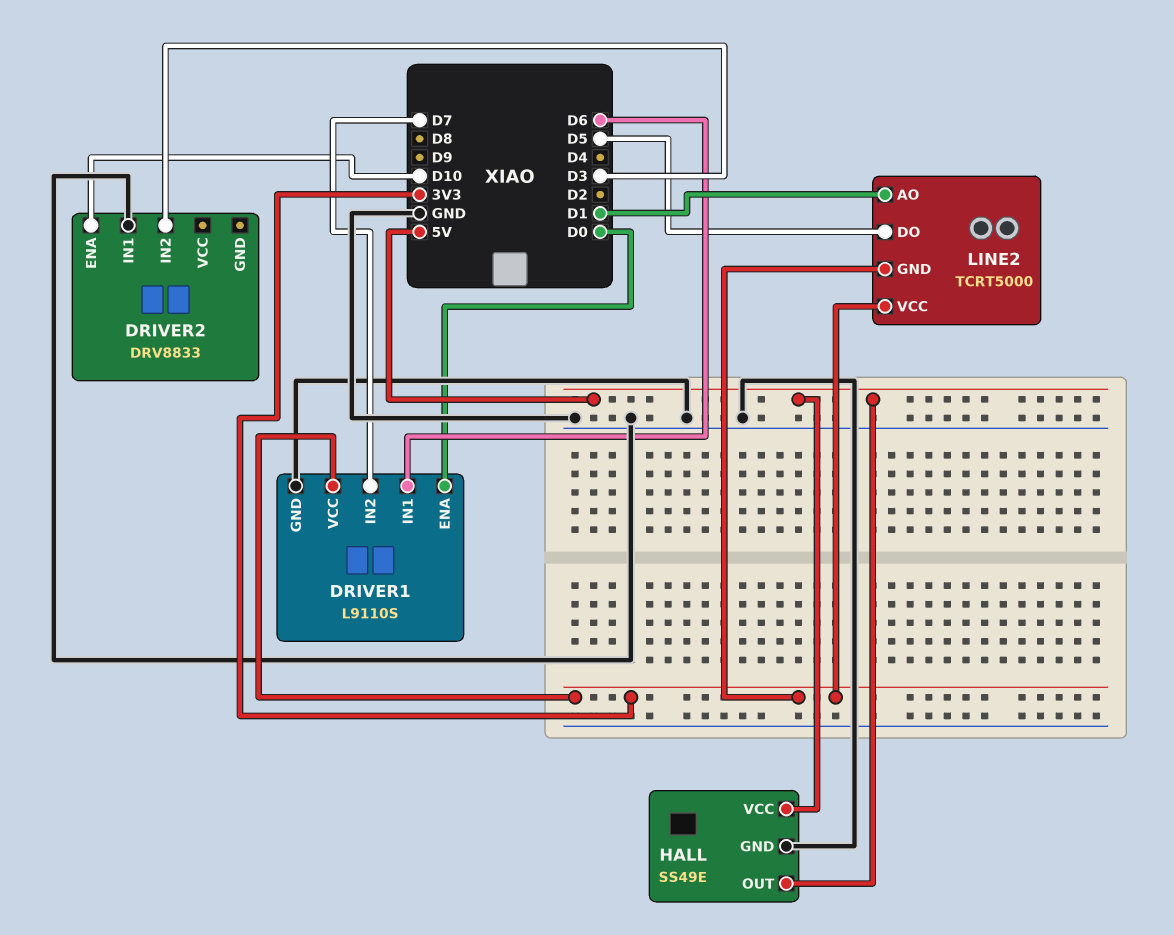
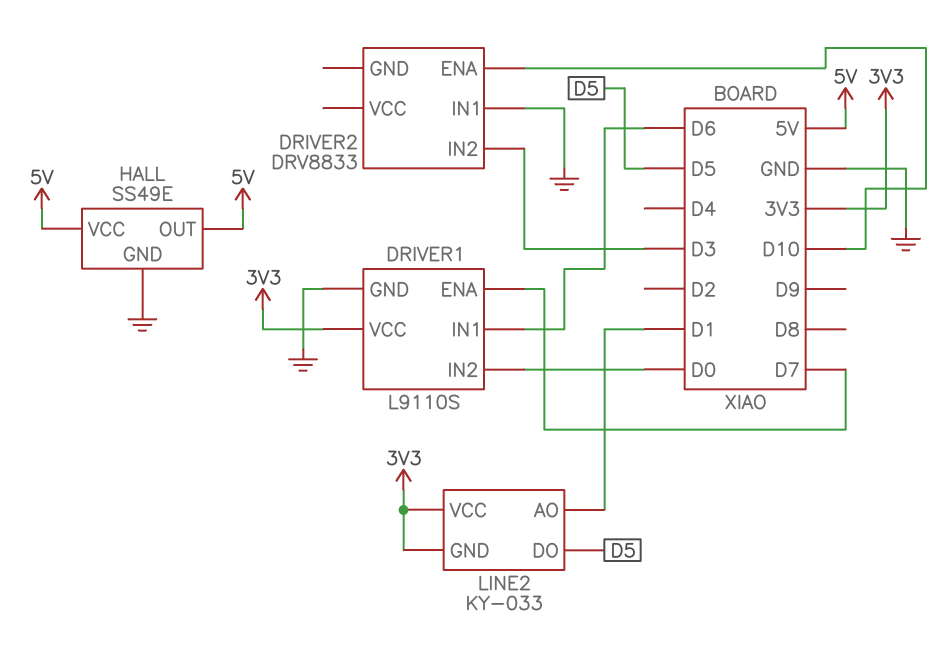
DRIVER1 pin ENA: D0 -> D7
DRIVER1 pin IN2: D7 -> D0
LINE2: TCRT5000 -> KY-033

